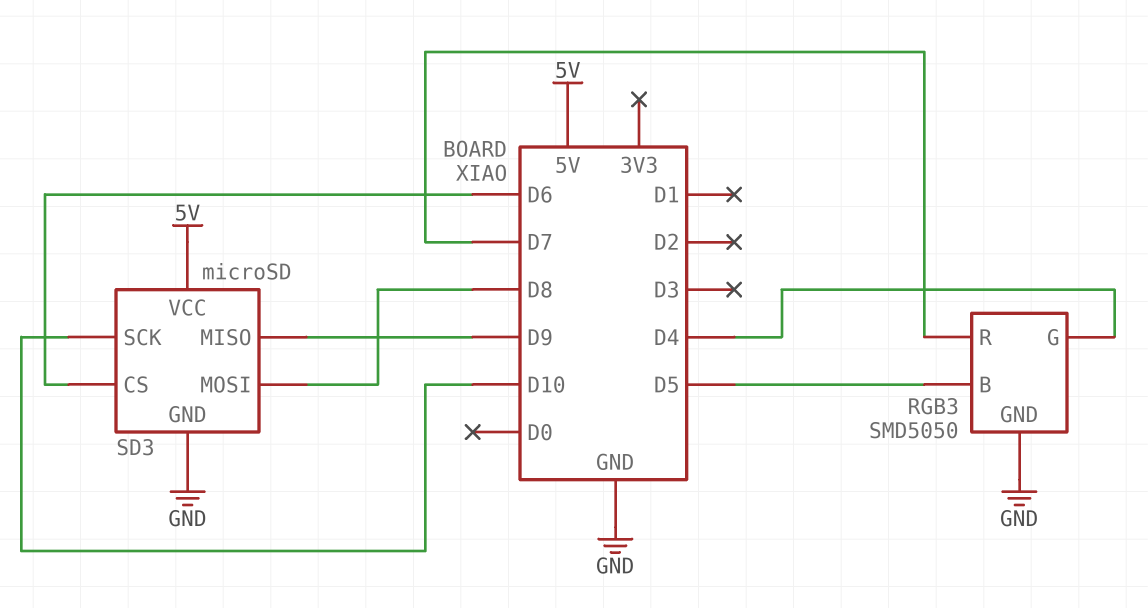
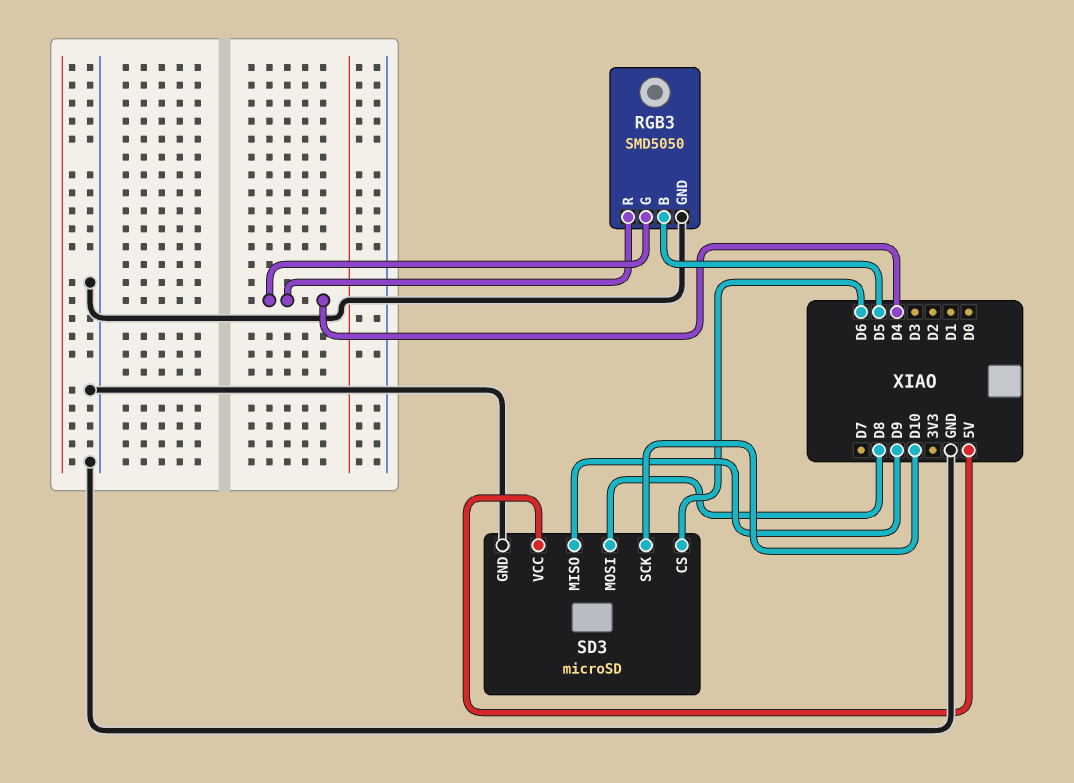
RGB3 pin R: D7 -> D4

